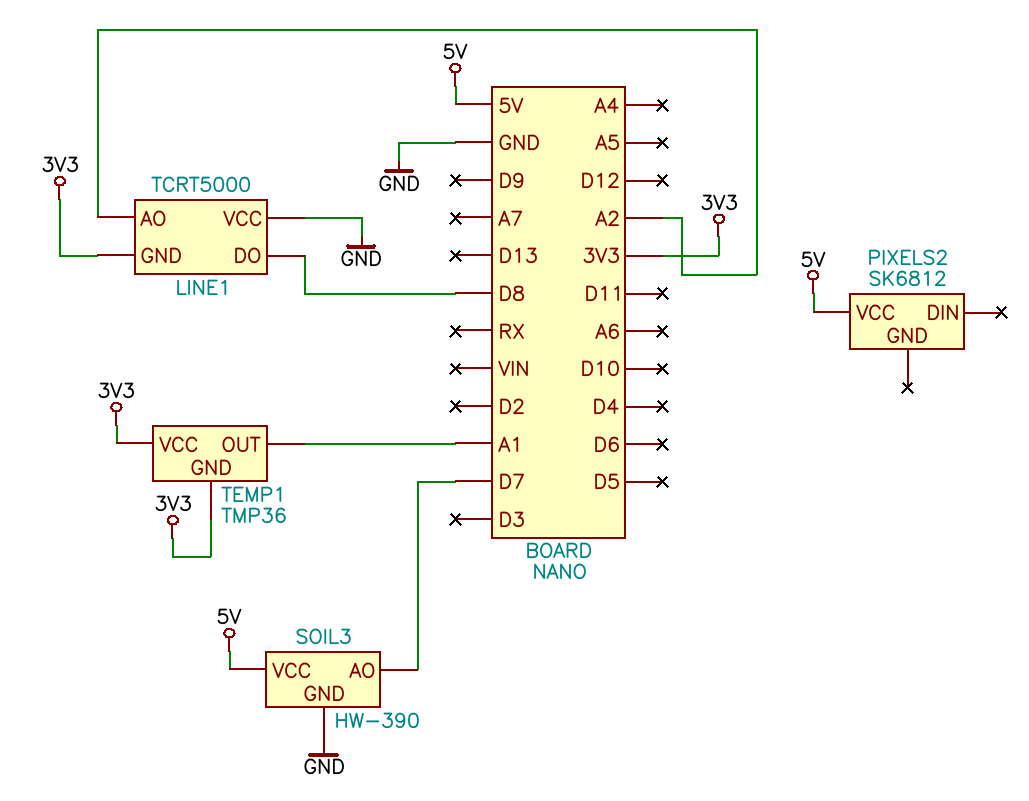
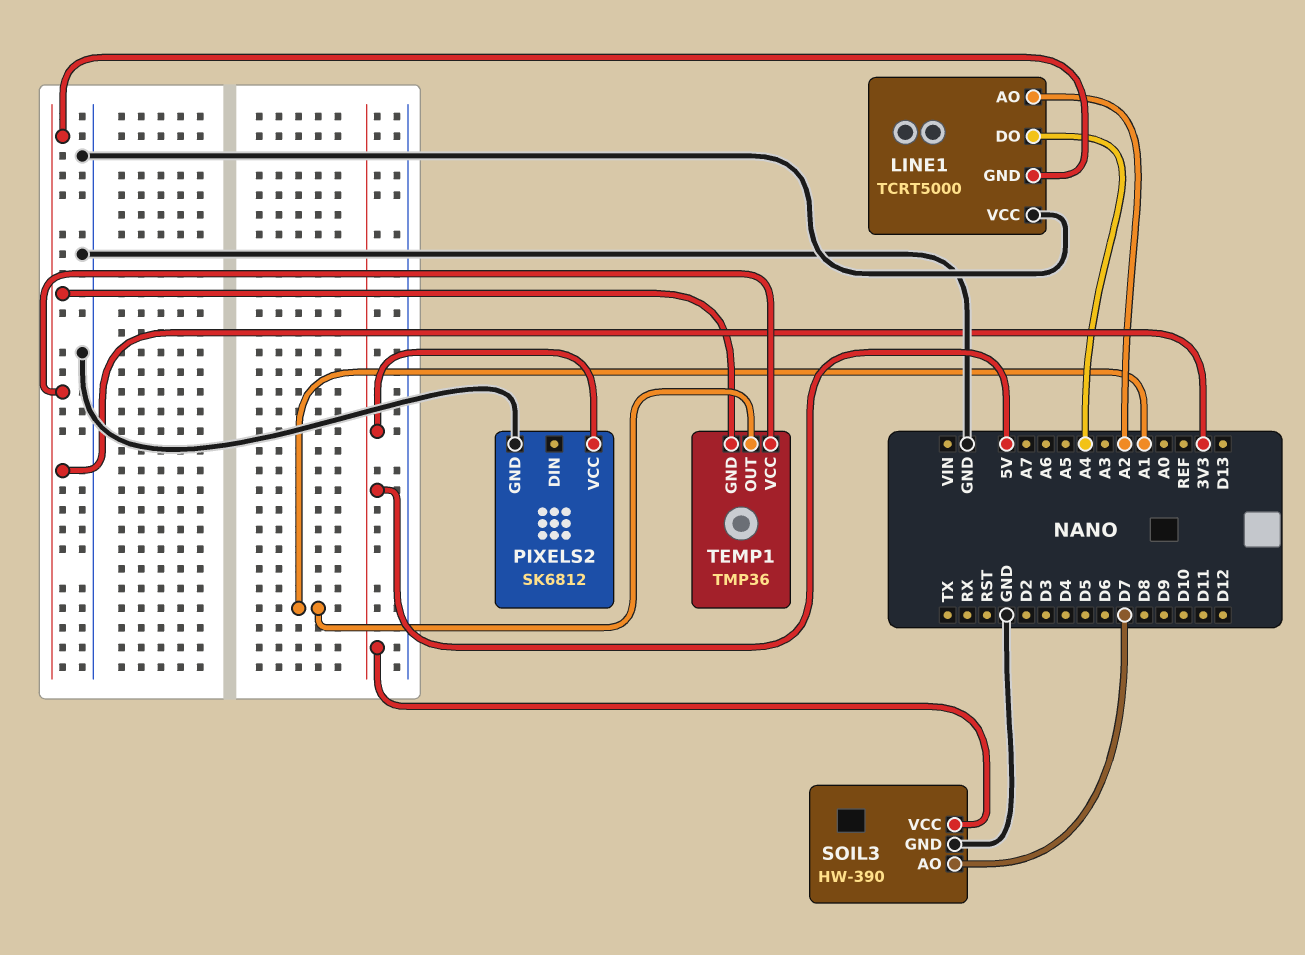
LINE1 pin DO: D8 -> A4
PIXELS2 pin GND: none -> GND

